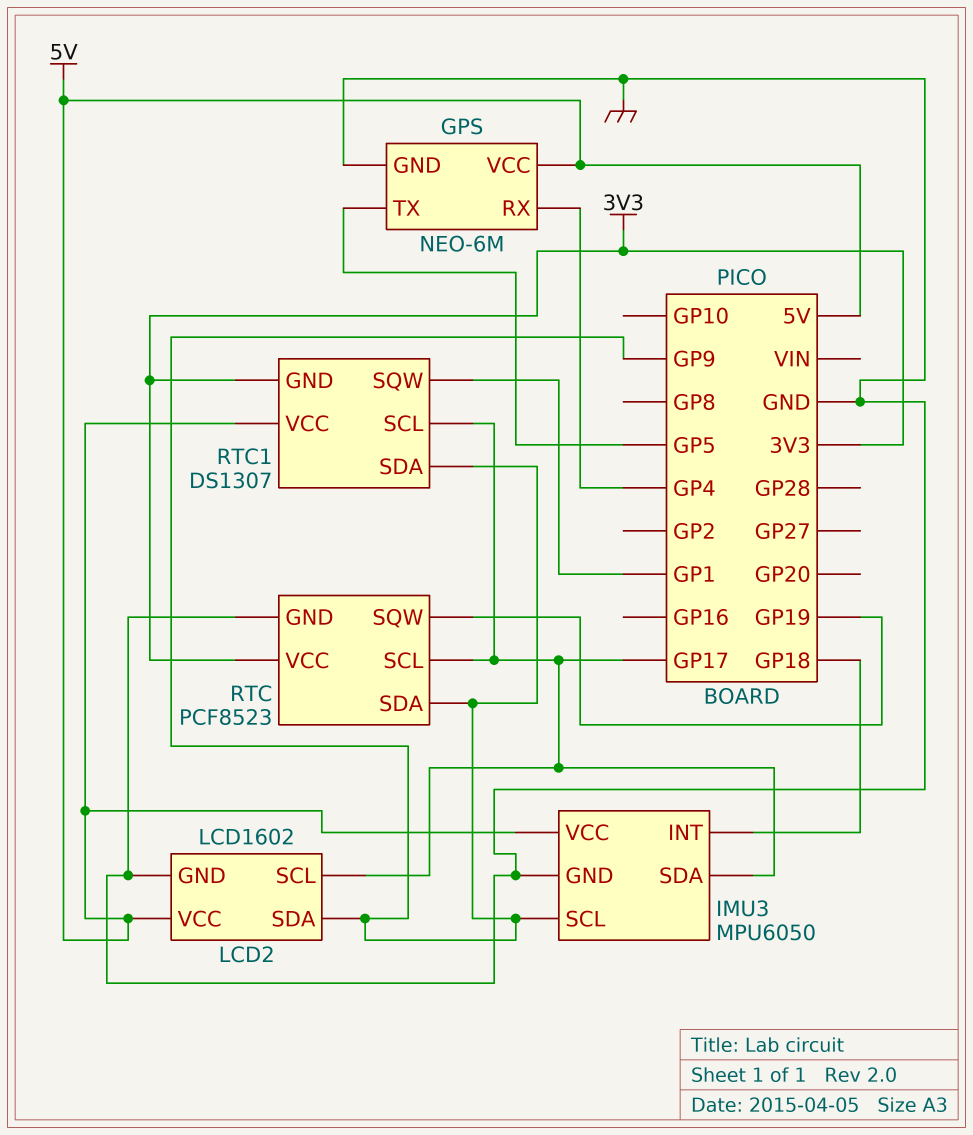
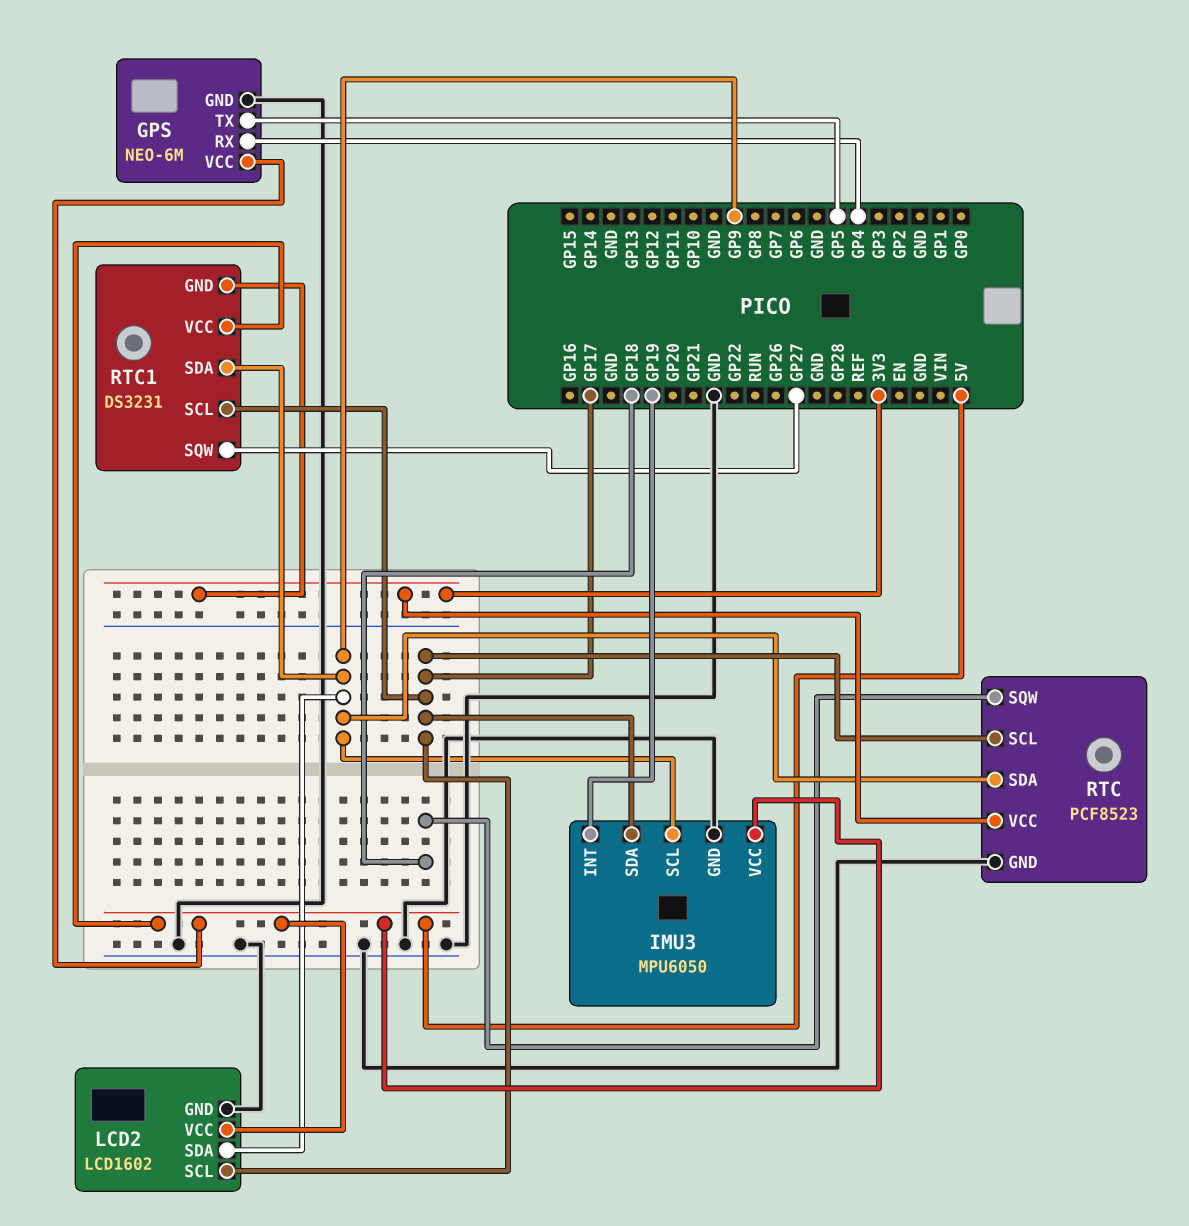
IMU3 pin INT: GP18 -> GP19
RTC pin SQW: GP19 -> GP18
RTC1: DS1307 -> DS3231
RTC1 pin SQW: GP1 -> GP27

